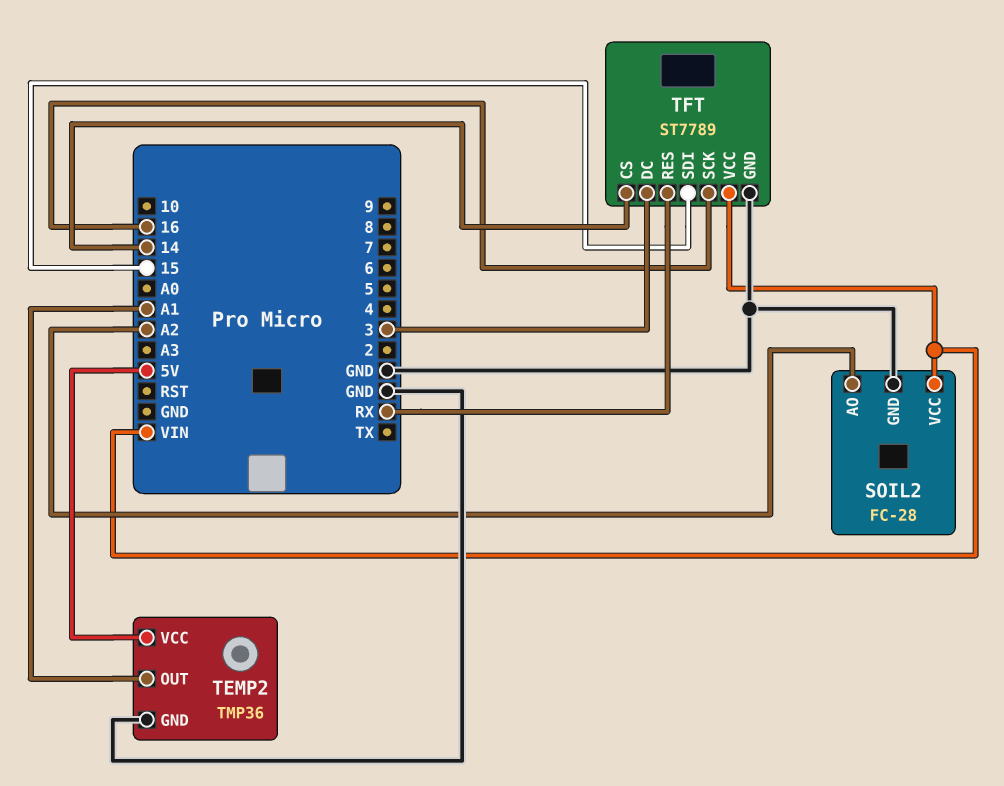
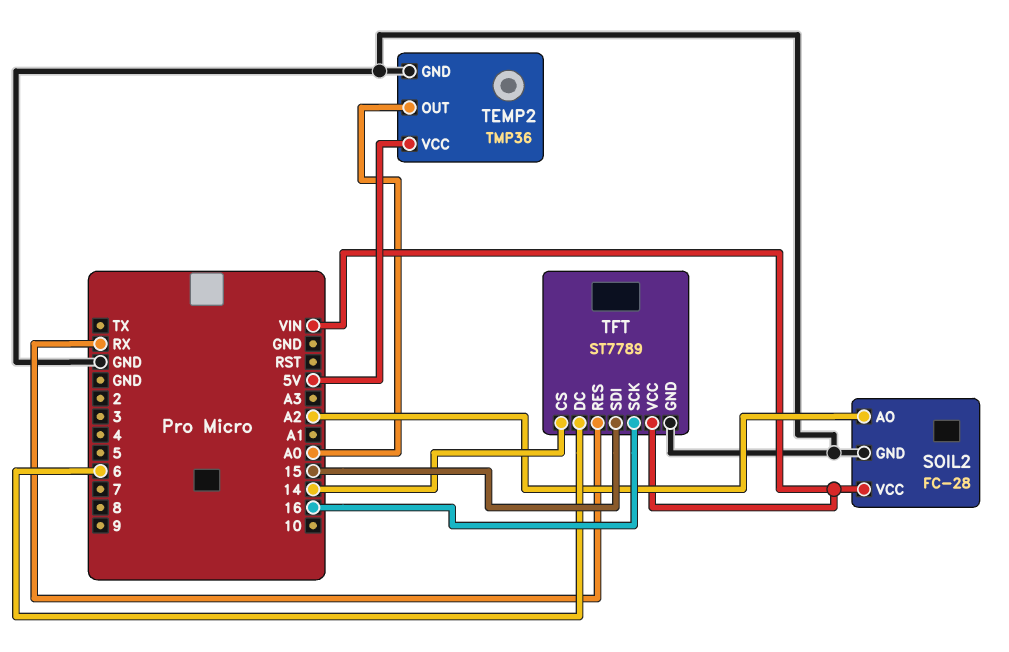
TEMP2 pin OUT: A1 -> A0
TFT pin DC: 3 -> 6

